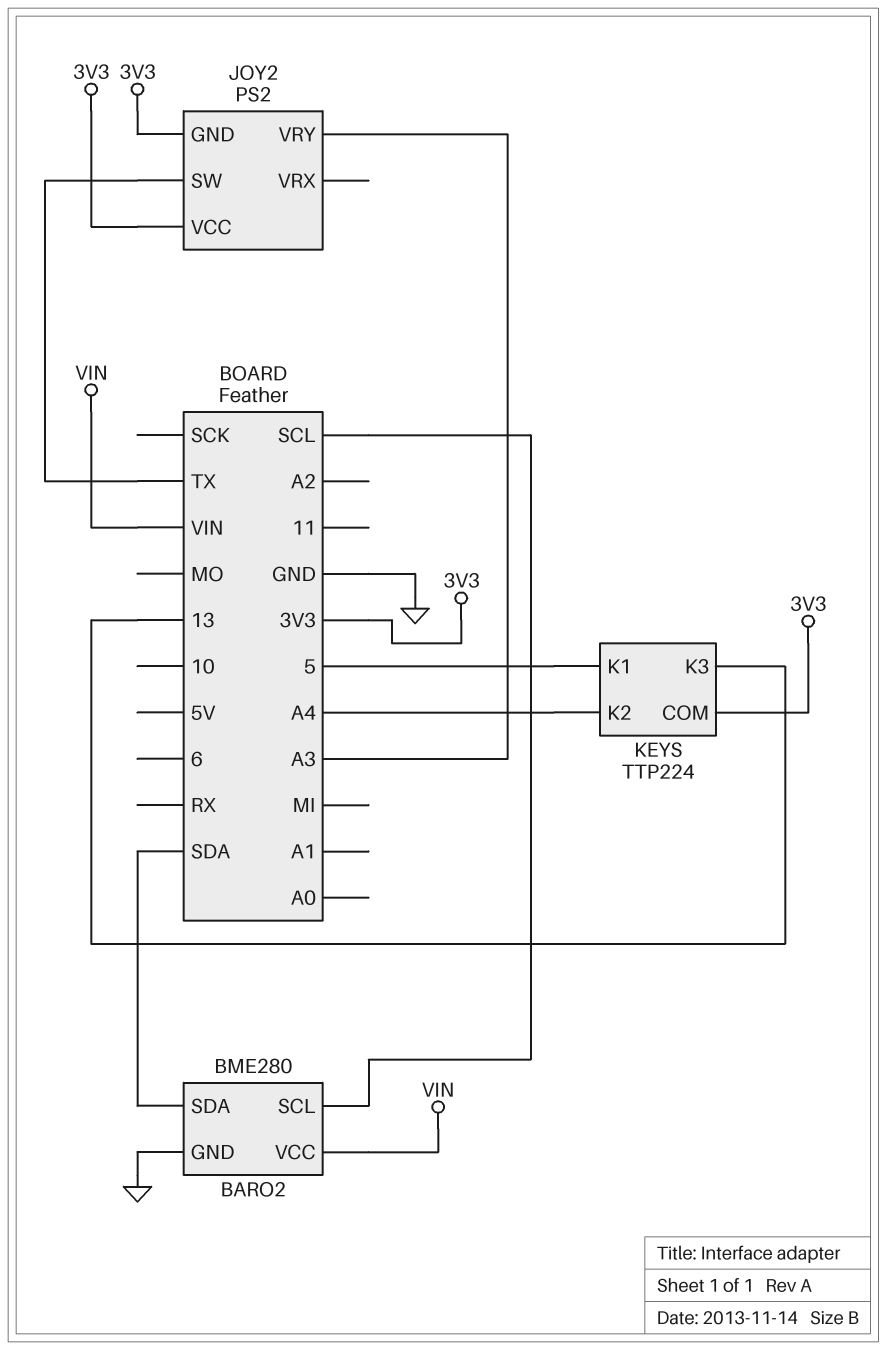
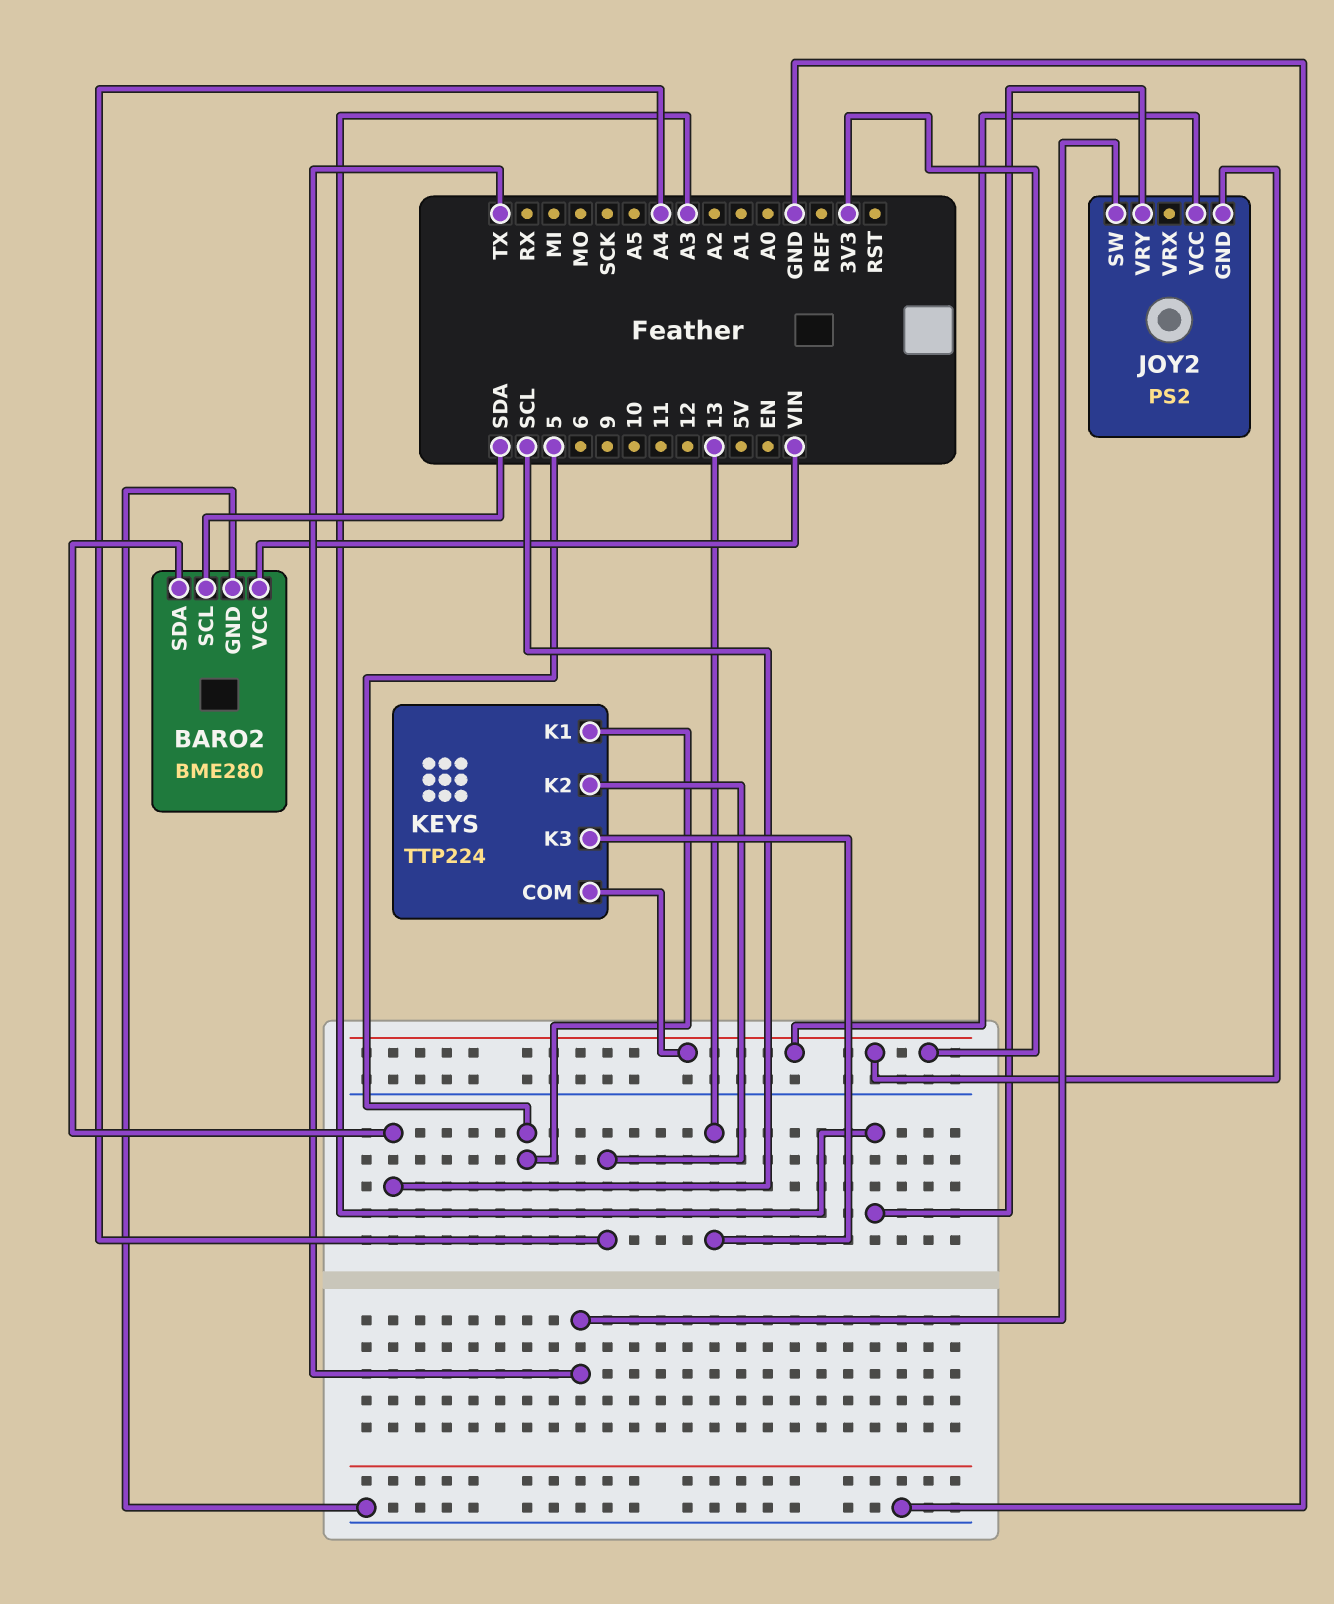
BARO2 pin SCL: SCL -> SDA
BARO2 pin SDA: SDA -> SCL

